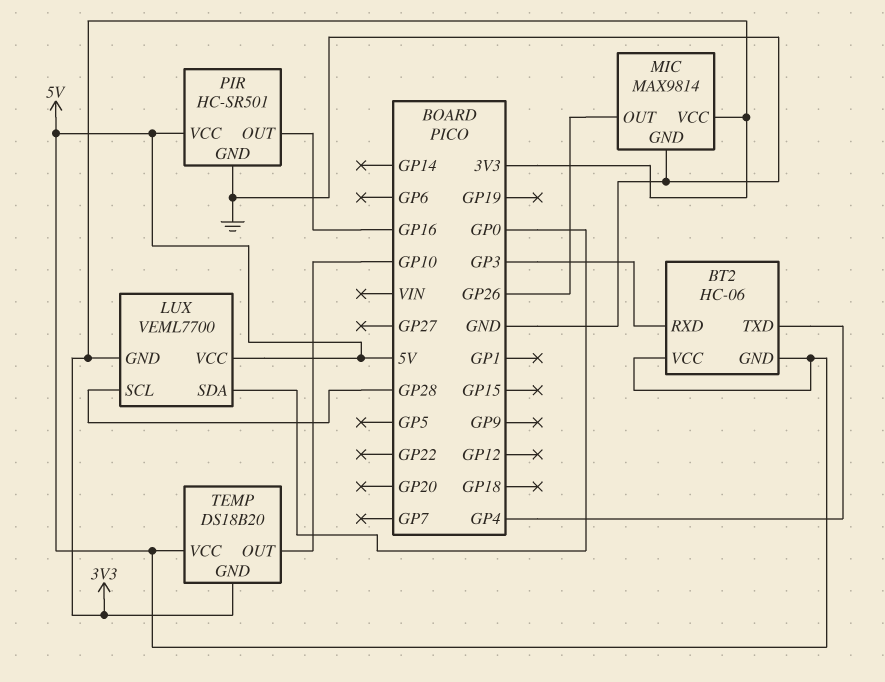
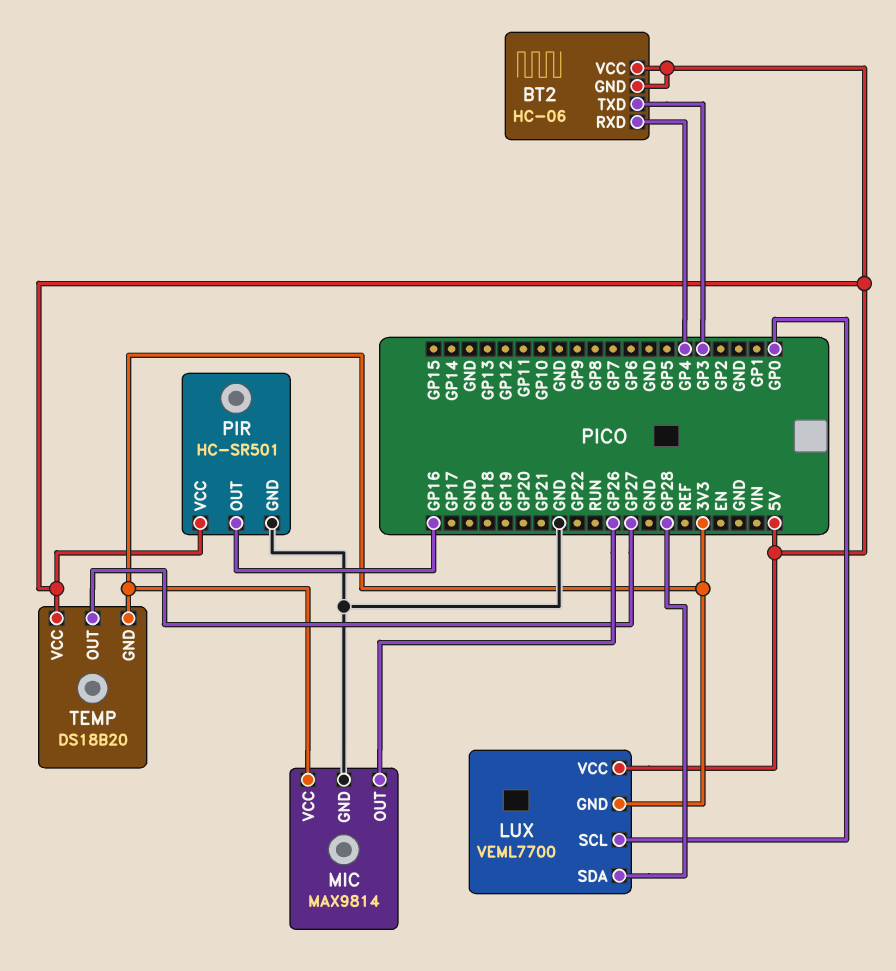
BT2 pin RXD: GP3 -> GP4
BT2 pin TXD: GP4 -> GP3
LUX pin SCL: GP28 -> GP0
LUX pin SDA: GP0 -> GP28
TEMP pin OUT: GP10 -> GP27

